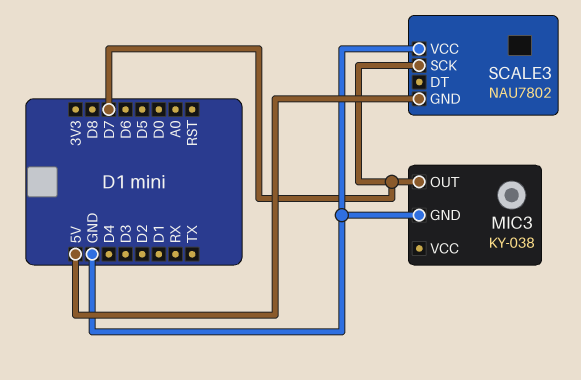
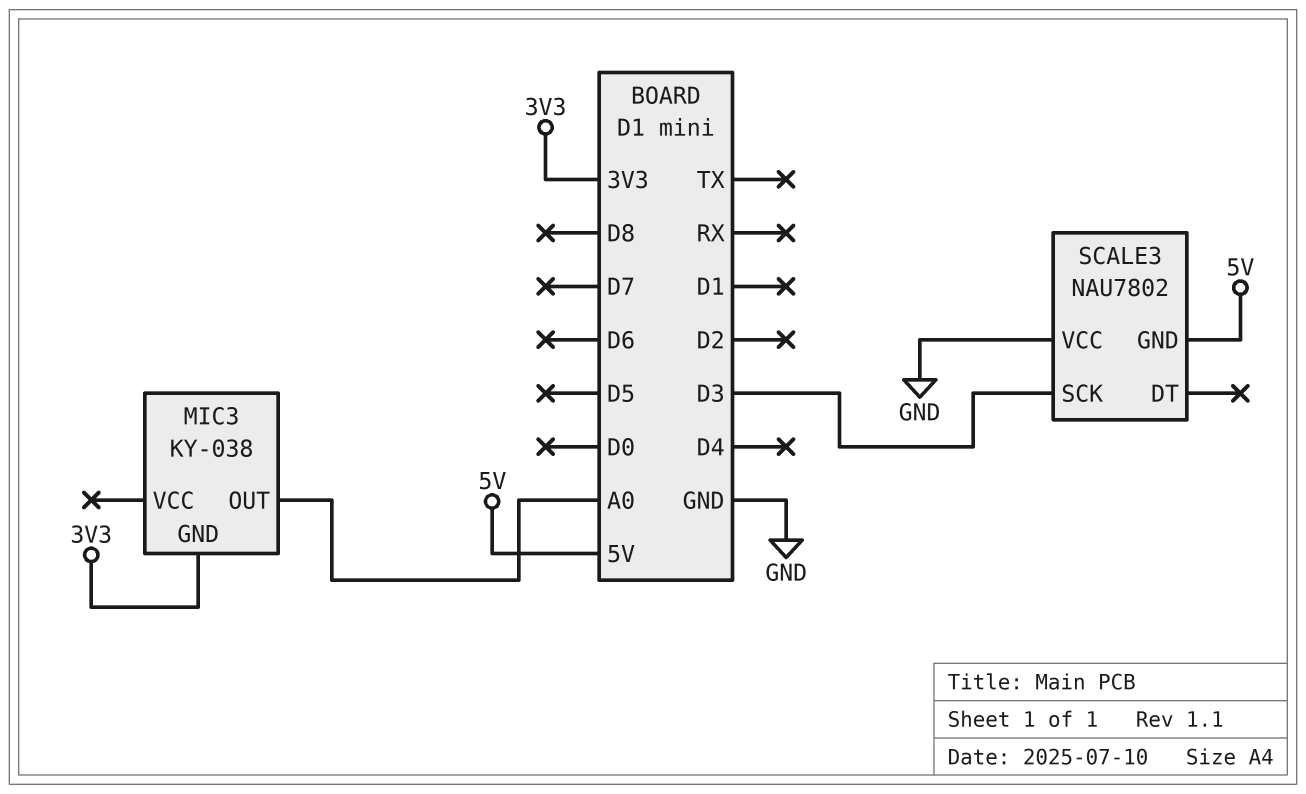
MIC3 pin GND: GND -> 3V3
MIC3 pin OUT: D7 -> A0
SCALE3 pin SCK: D7 -> D3

